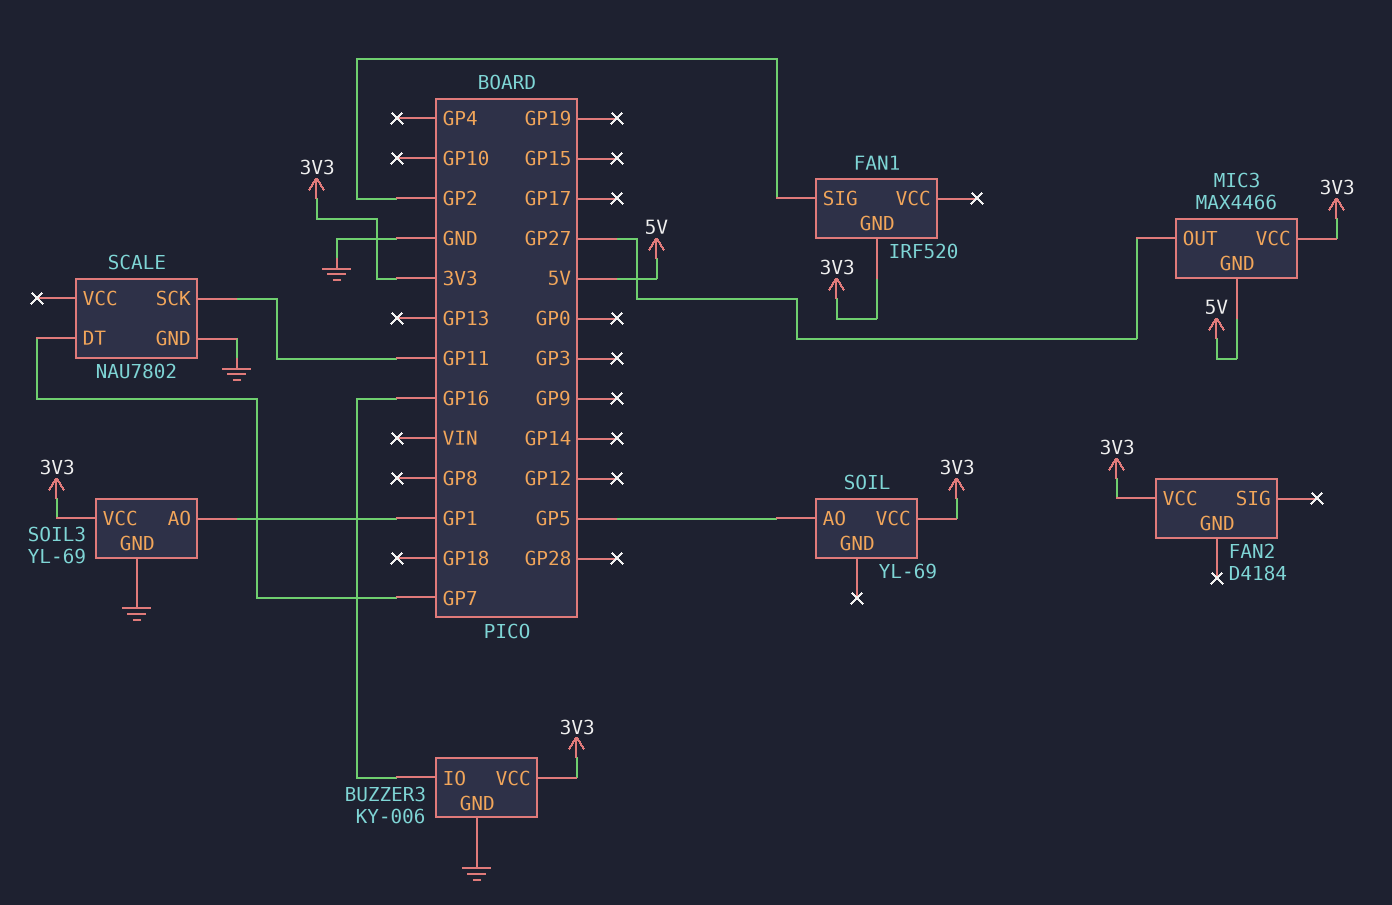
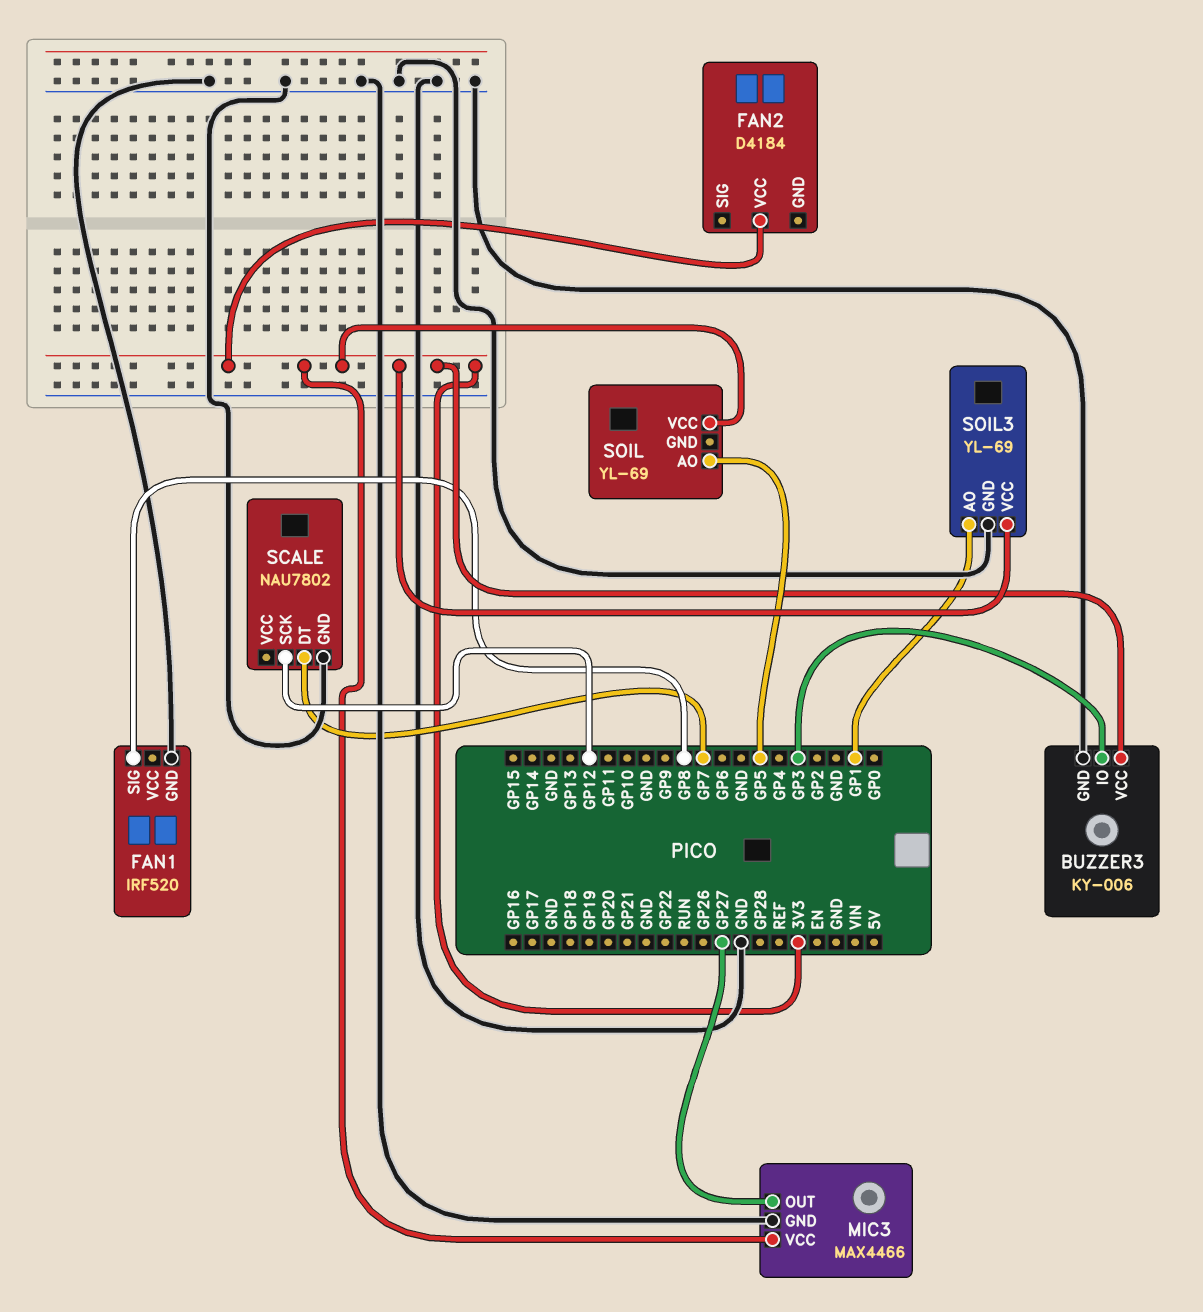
BUZZER3 pin IO: GP16 -> GP3
FAN1 pin GND: 3V3 -> GND
FAN1 pin SIG: GP2 -> GP8
MIC3 pin GND: 5V -> GND
SCALE pin SCK: GP11 -> GP12

